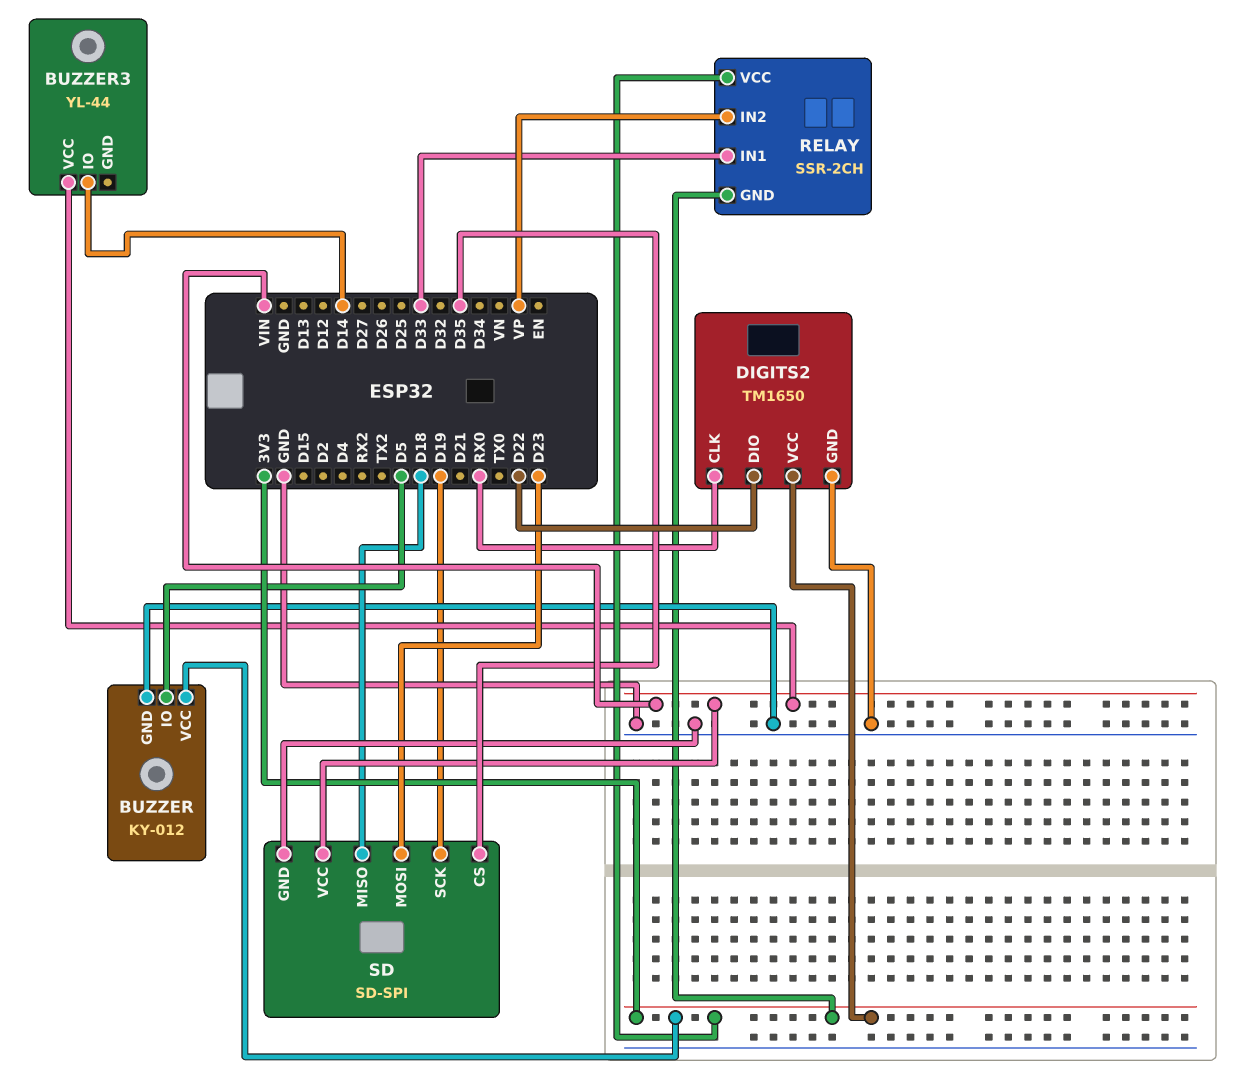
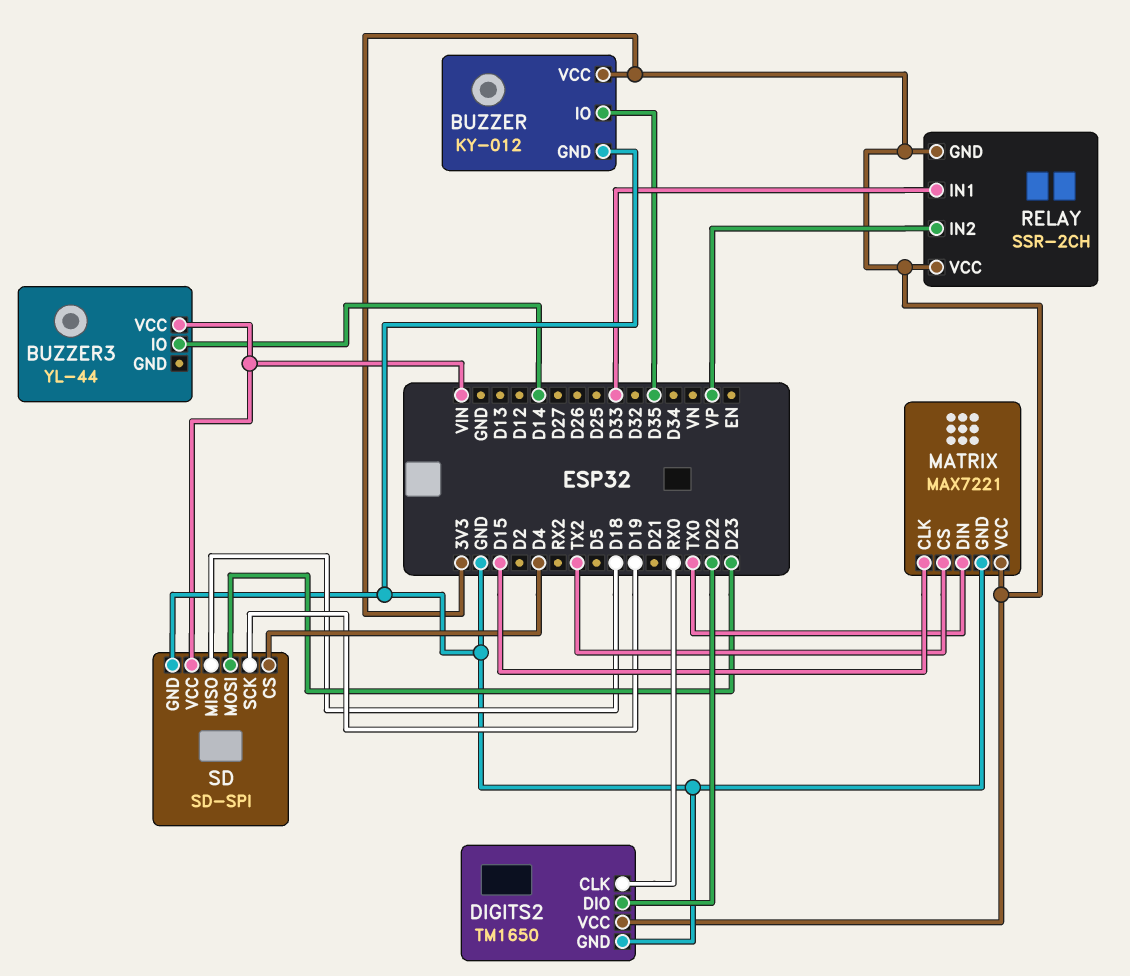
BUZZER pin IO: D5 -> D35
MATRIX: none -> MAX7221
MATRIX pin CLK: none -> D15
MATRIX pin CS: none -> TX2
MATRIX pin DIN: none -> TX0
MATRIX pin GND: none -> GND
MATRIX pin VCC: none -> 3V3
SD pin CS: D35 -> D4

